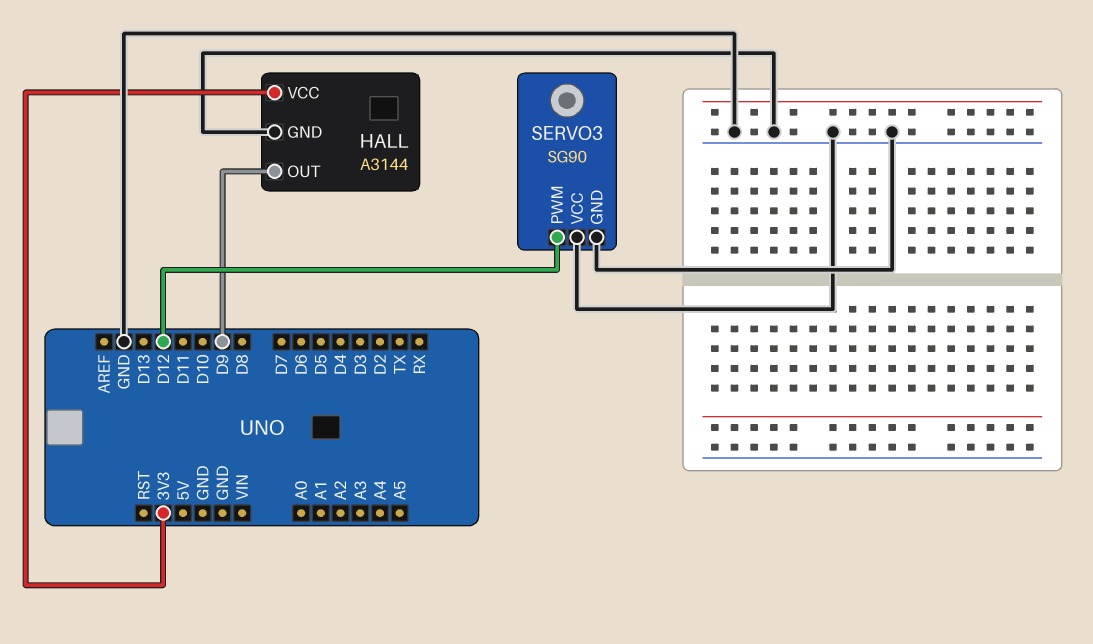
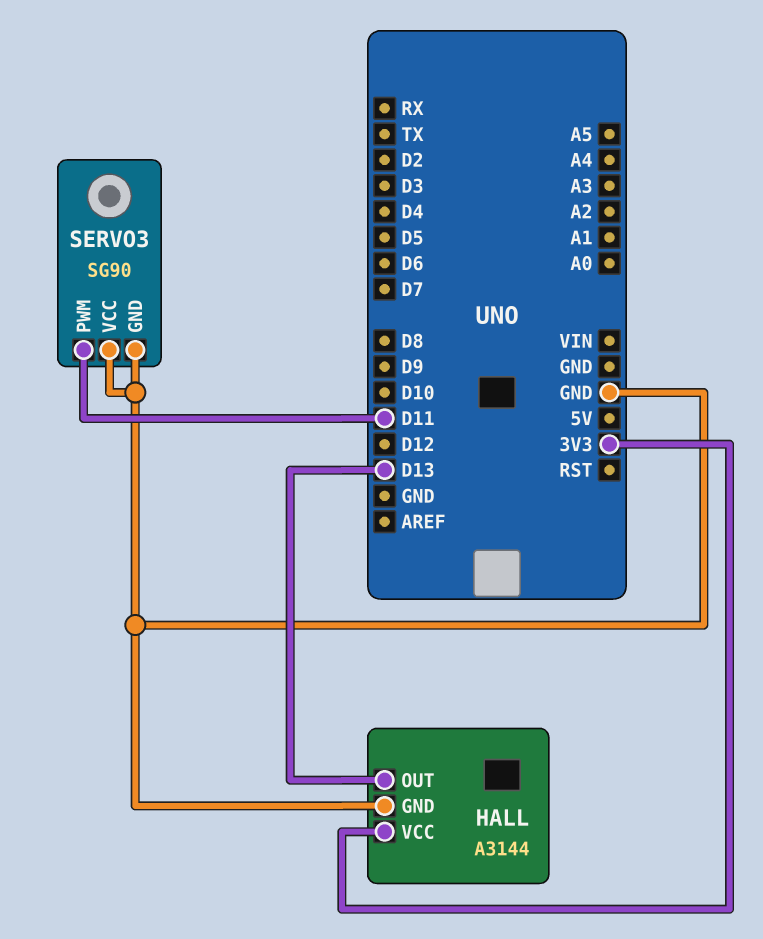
HALL pin OUT: D9 -> D13
SERVO3 pin PWM: D12 -> D11

